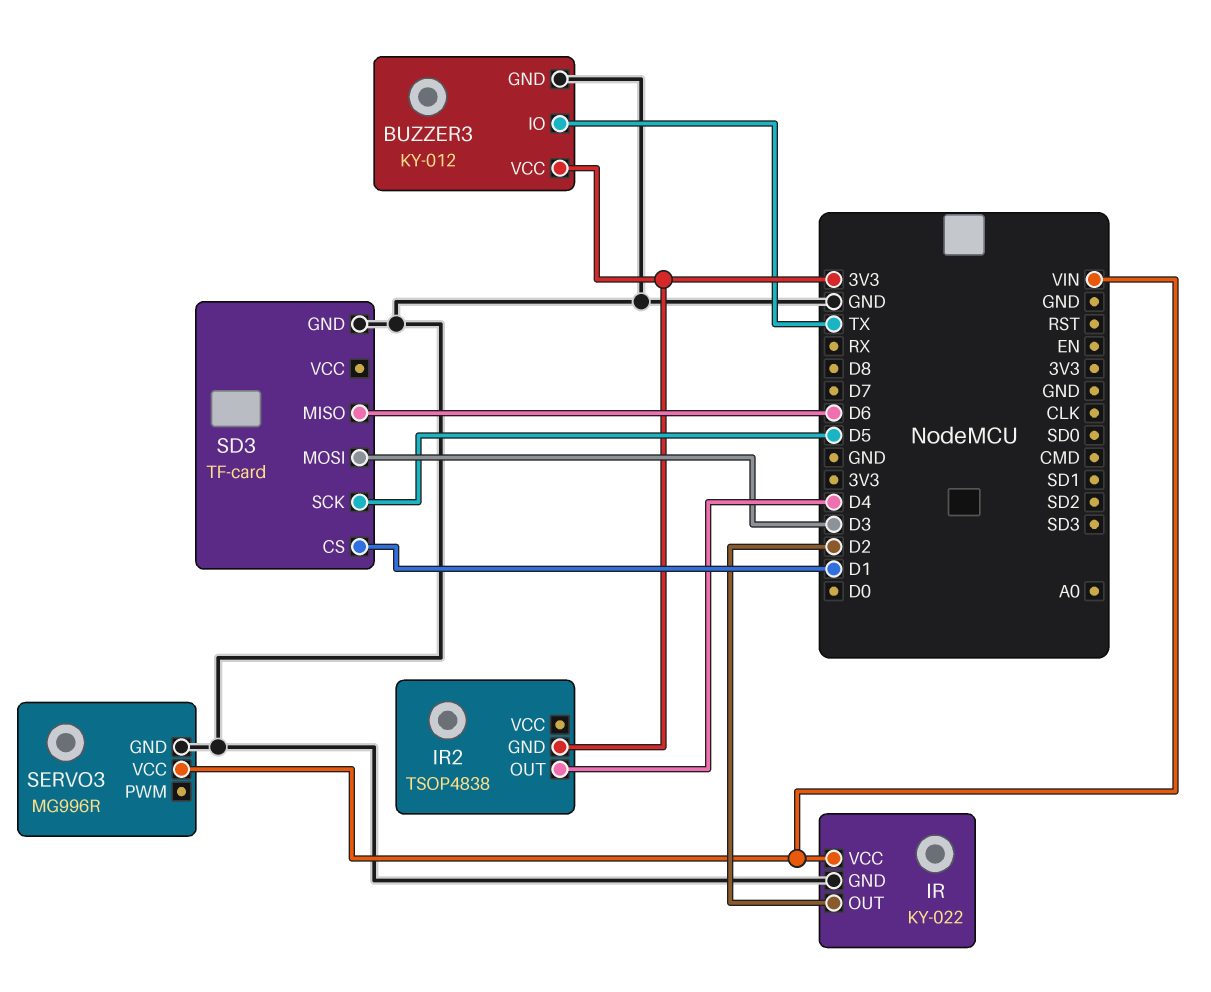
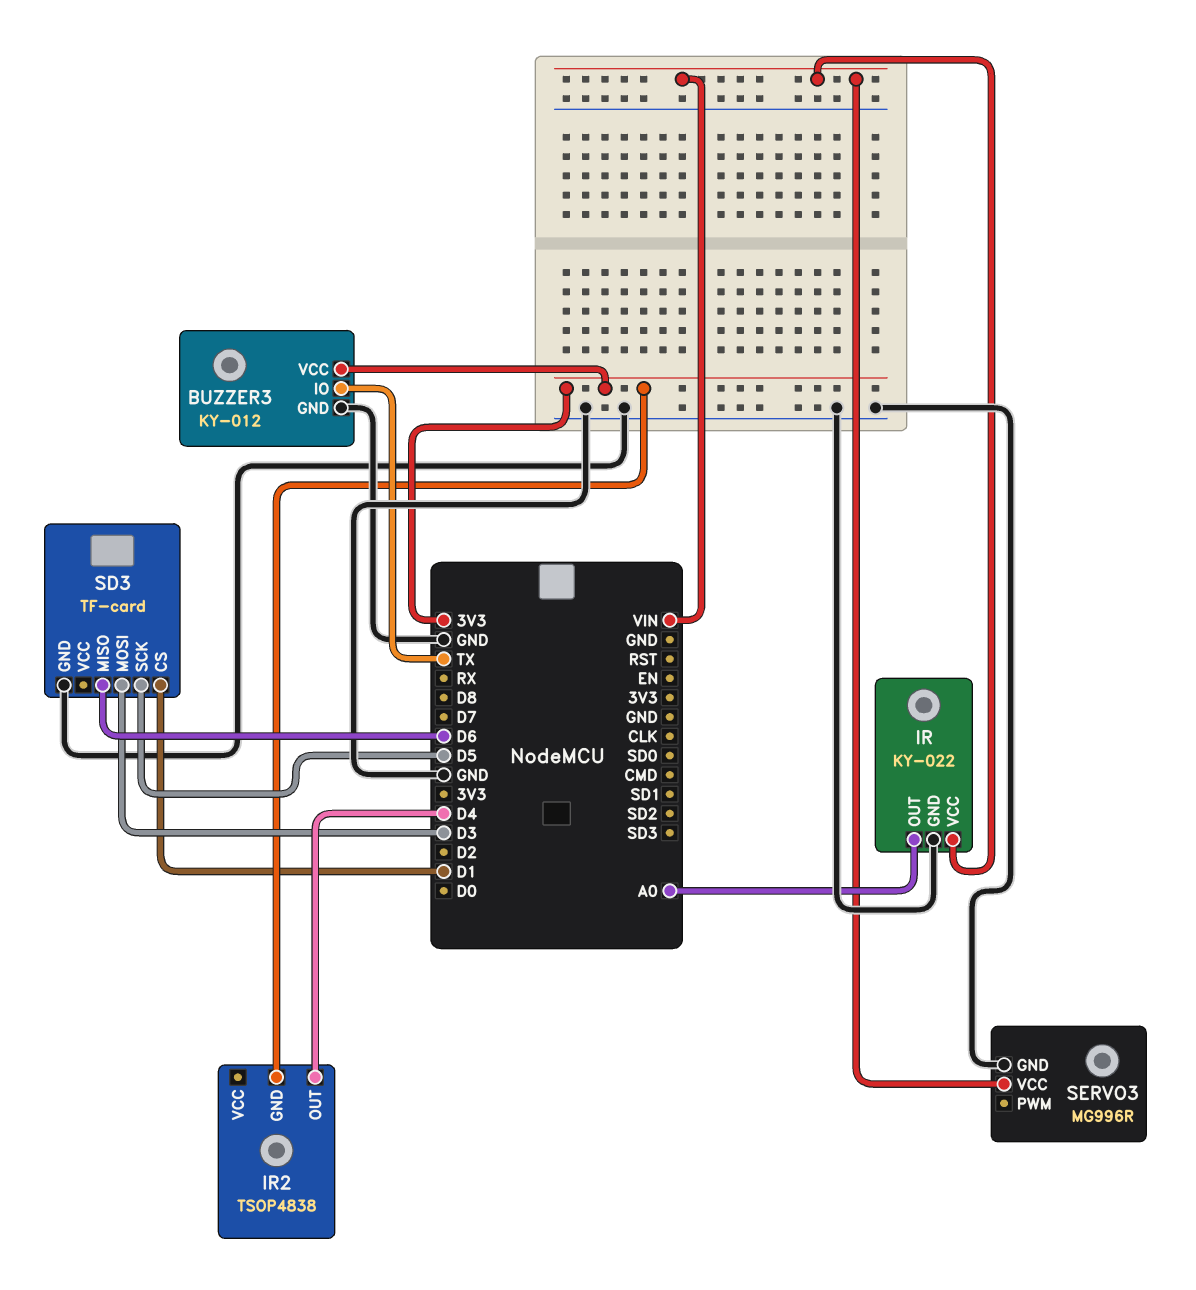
IR pin OUT: D2 -> A0

